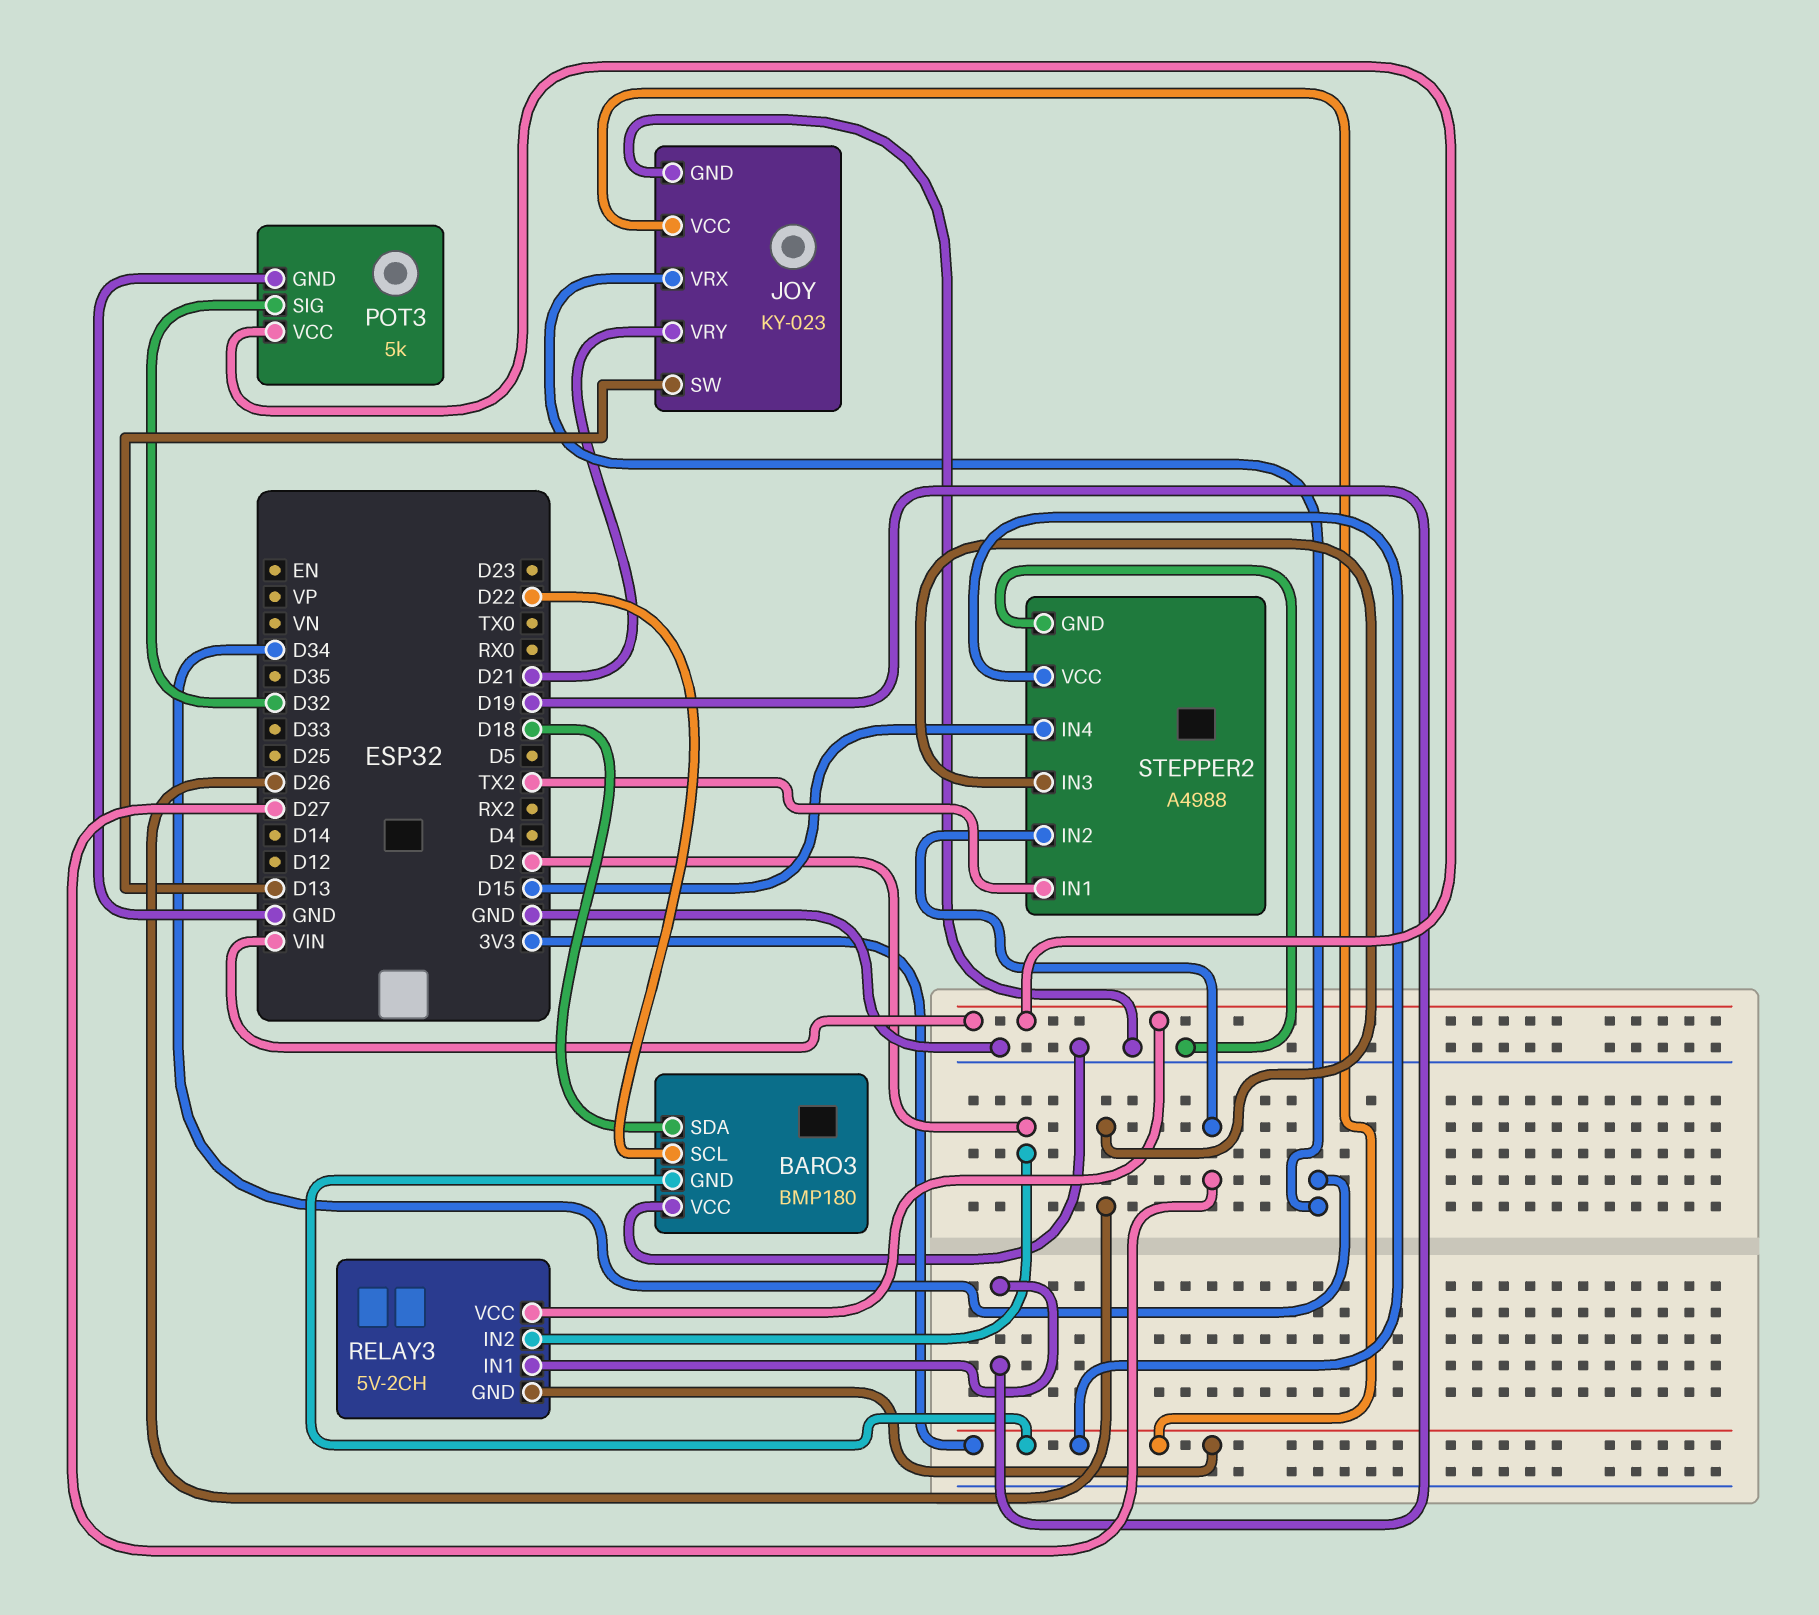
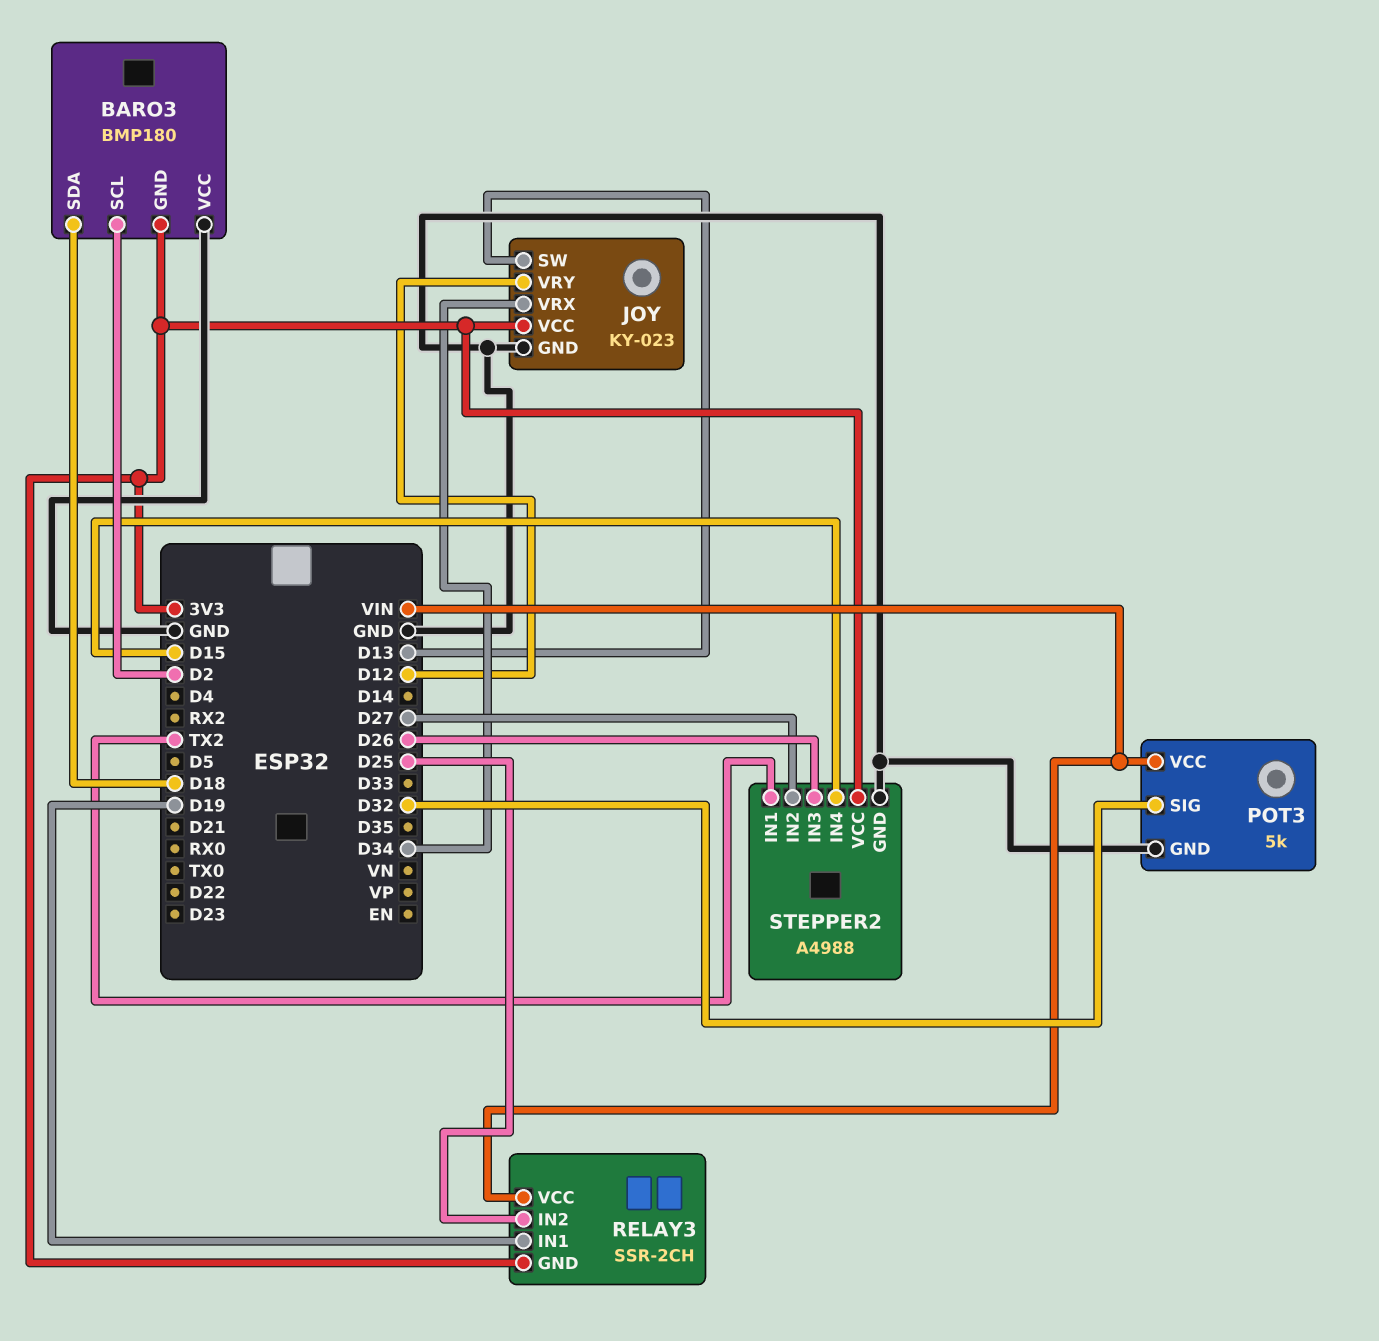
BARO3 pin SCL: D22 -> D2
JOY pin VRY: D21 -> D12
RELAY3: 5V-2CH -> SSR-2CH
RELAY3 pin IN2: D2 -> D25

